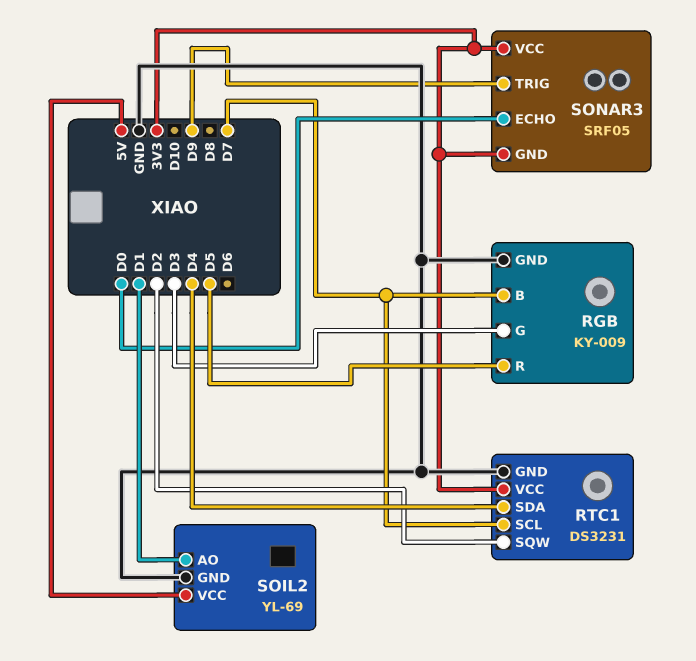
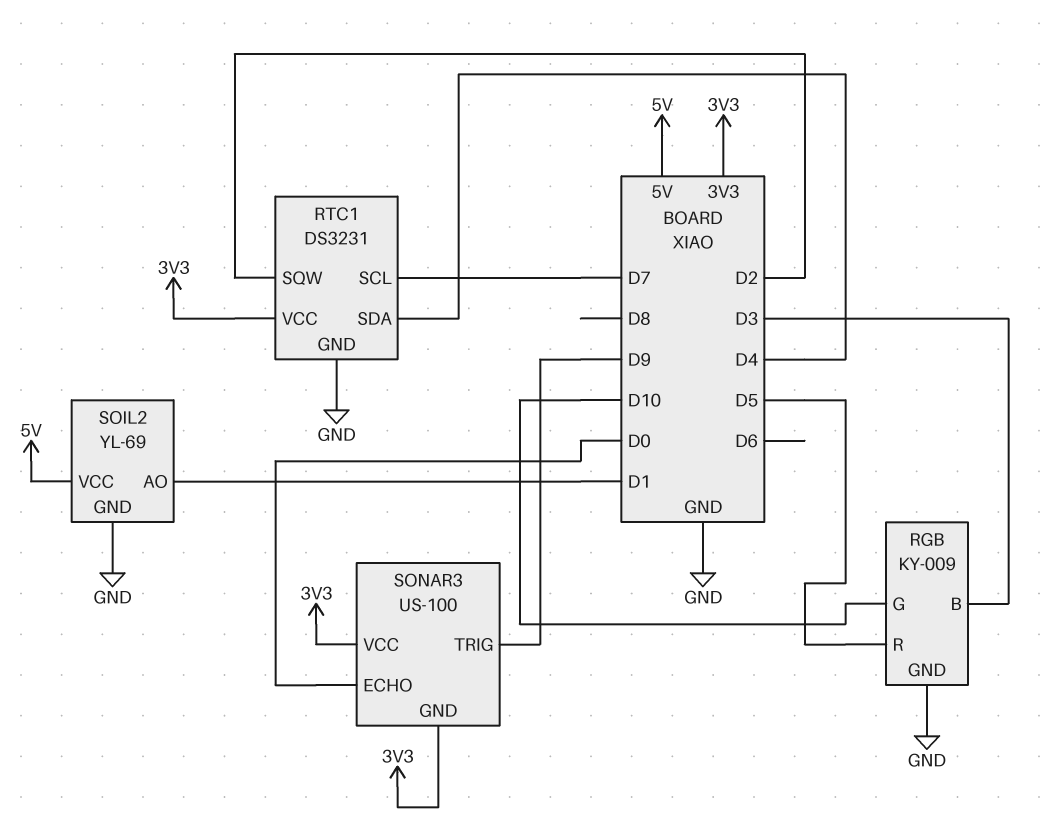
RGB pin B: D7 -> D3
RGB pin G: D3 -> D10
SONAR3: SRF05 -> US-100

